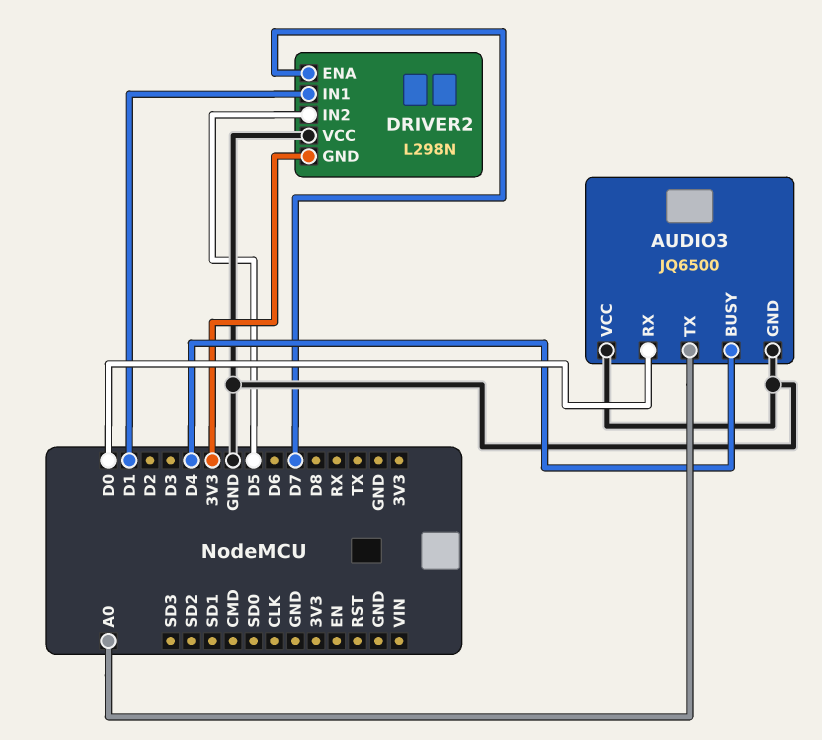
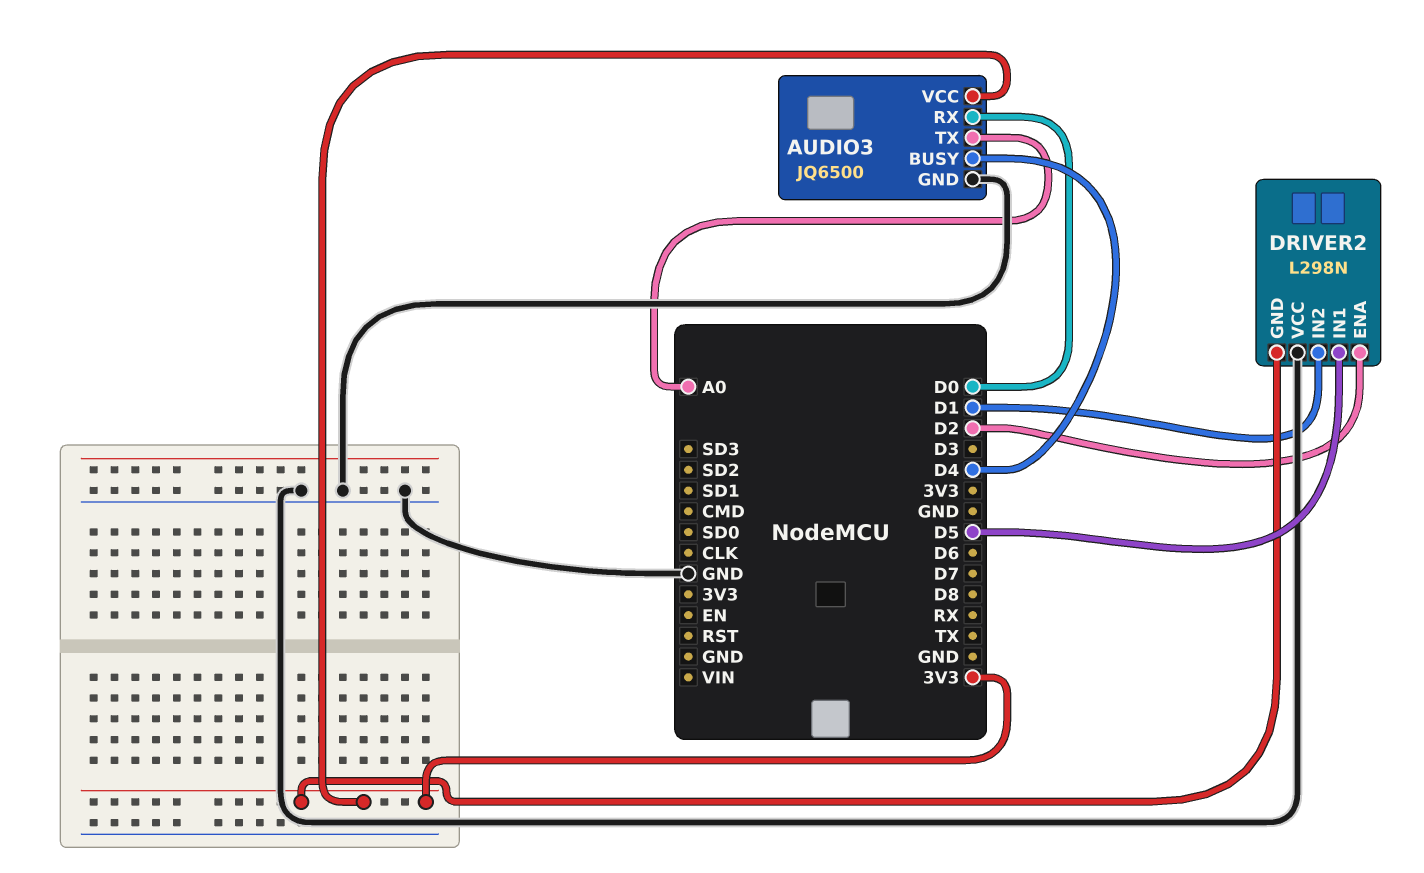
AUDIO3 pin VCC: GND -> 3V3
DRIVER2 pin ENA: D7 -> D2
DRIVER2 pin IN1: D1 -> D5
DRIVER2 pin IN2: D5 -> D1

